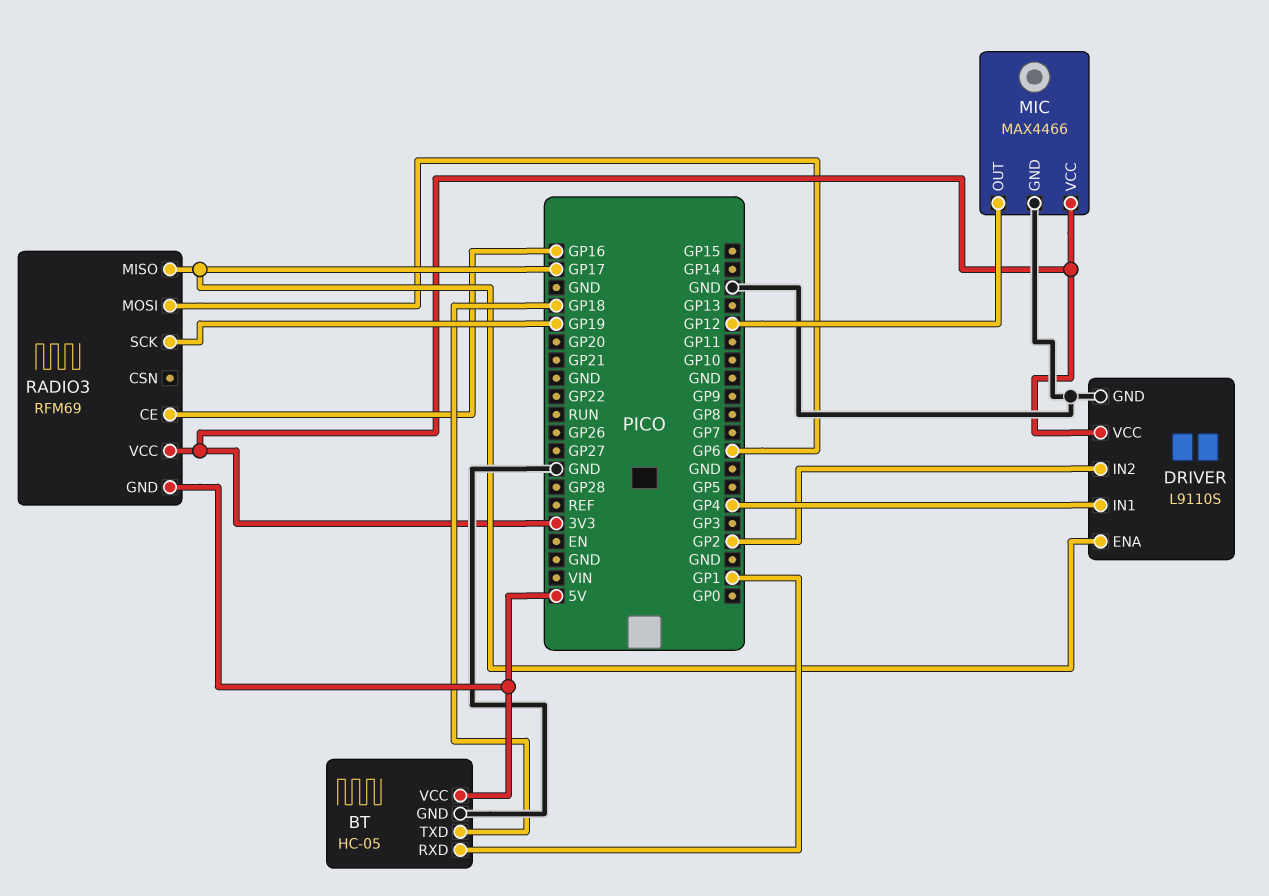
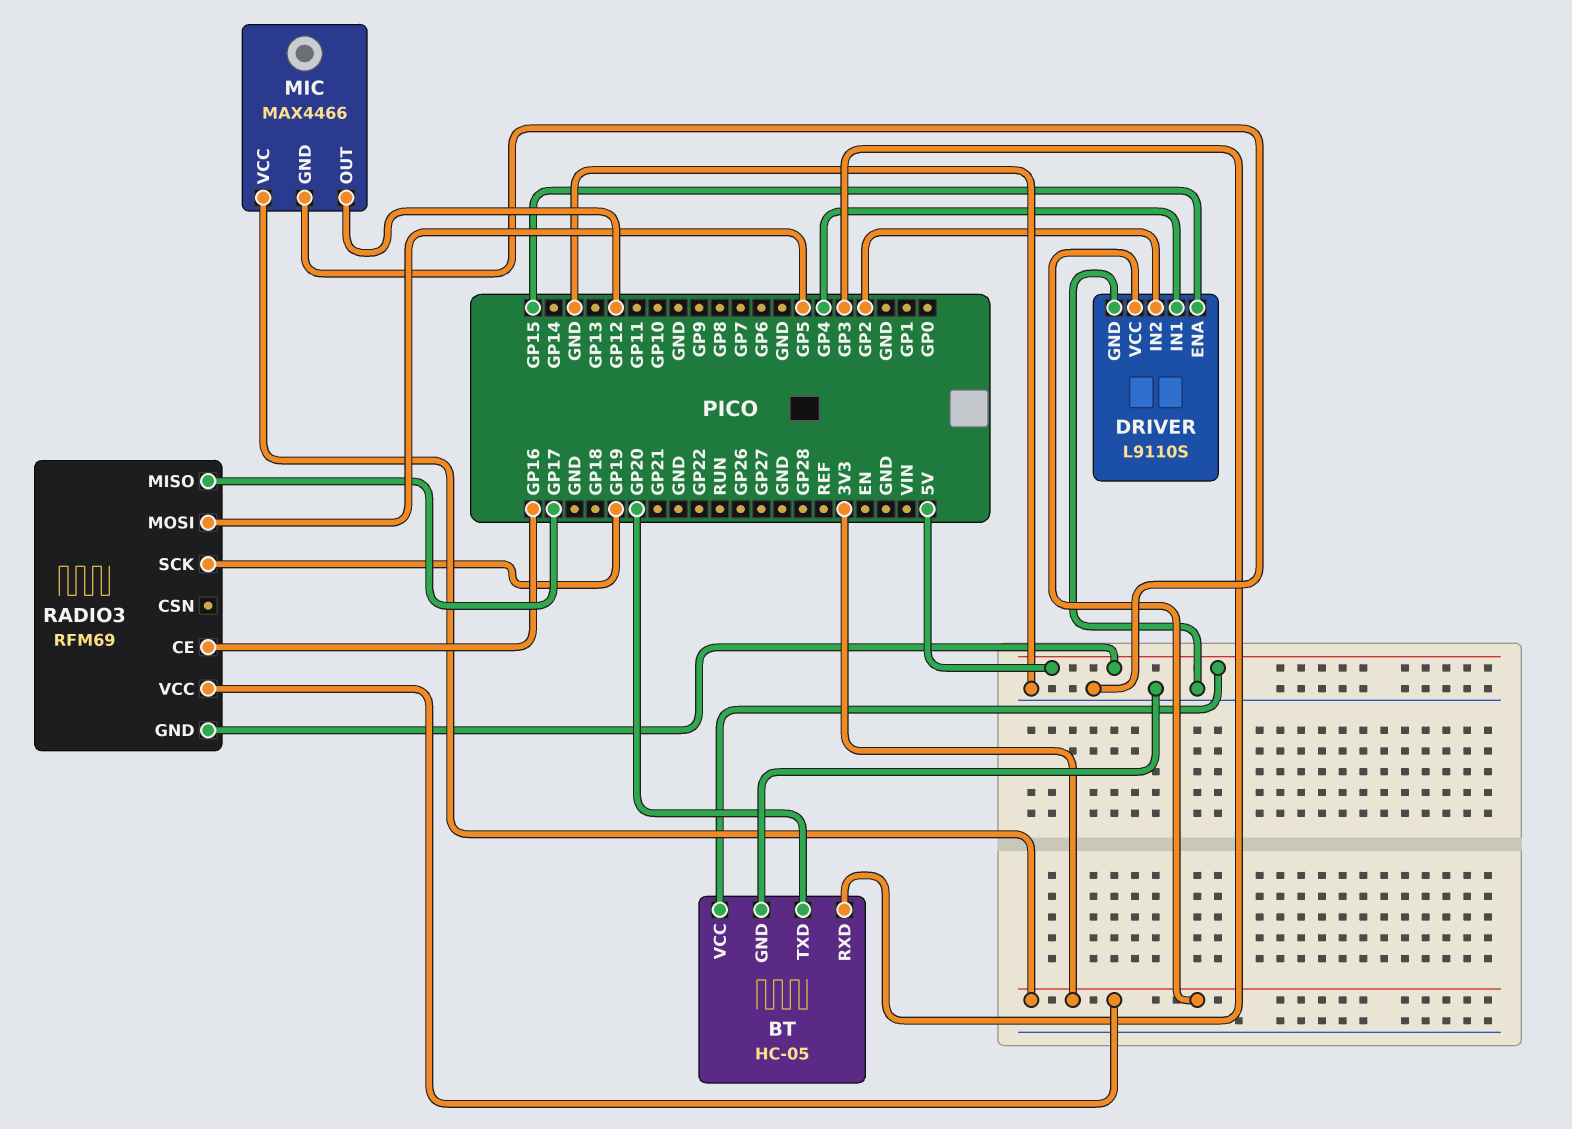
BT pin RXD: GP1 -> GP3
BT pin TXD: GP18 -> GP20
DRIVER pin ENA: GP17 -> GP15
RADIO3 pin MOSI: GP6 -> GP5

